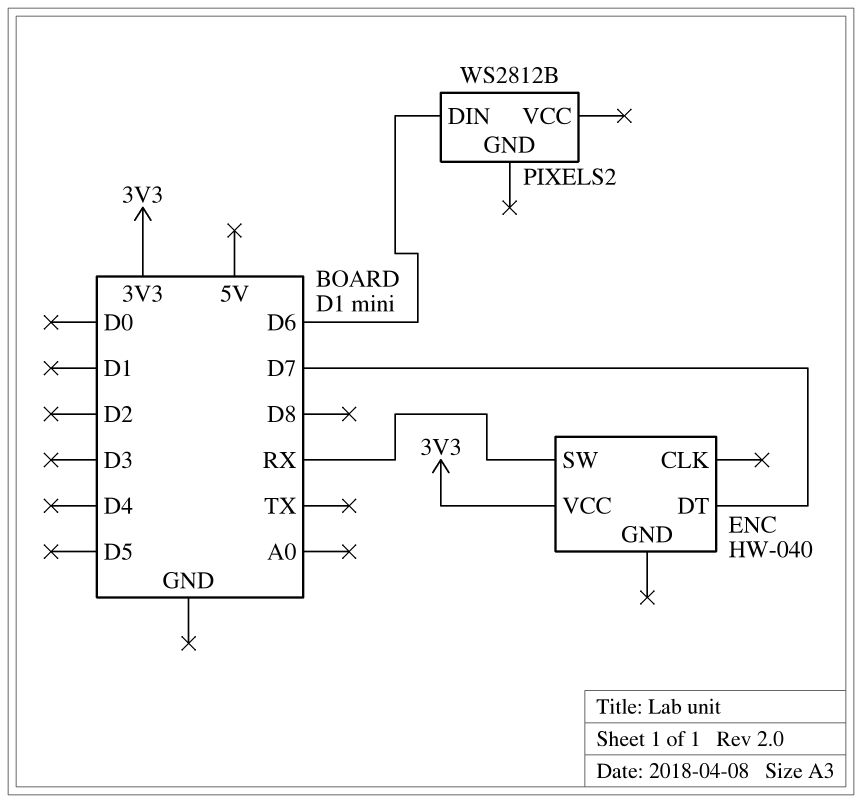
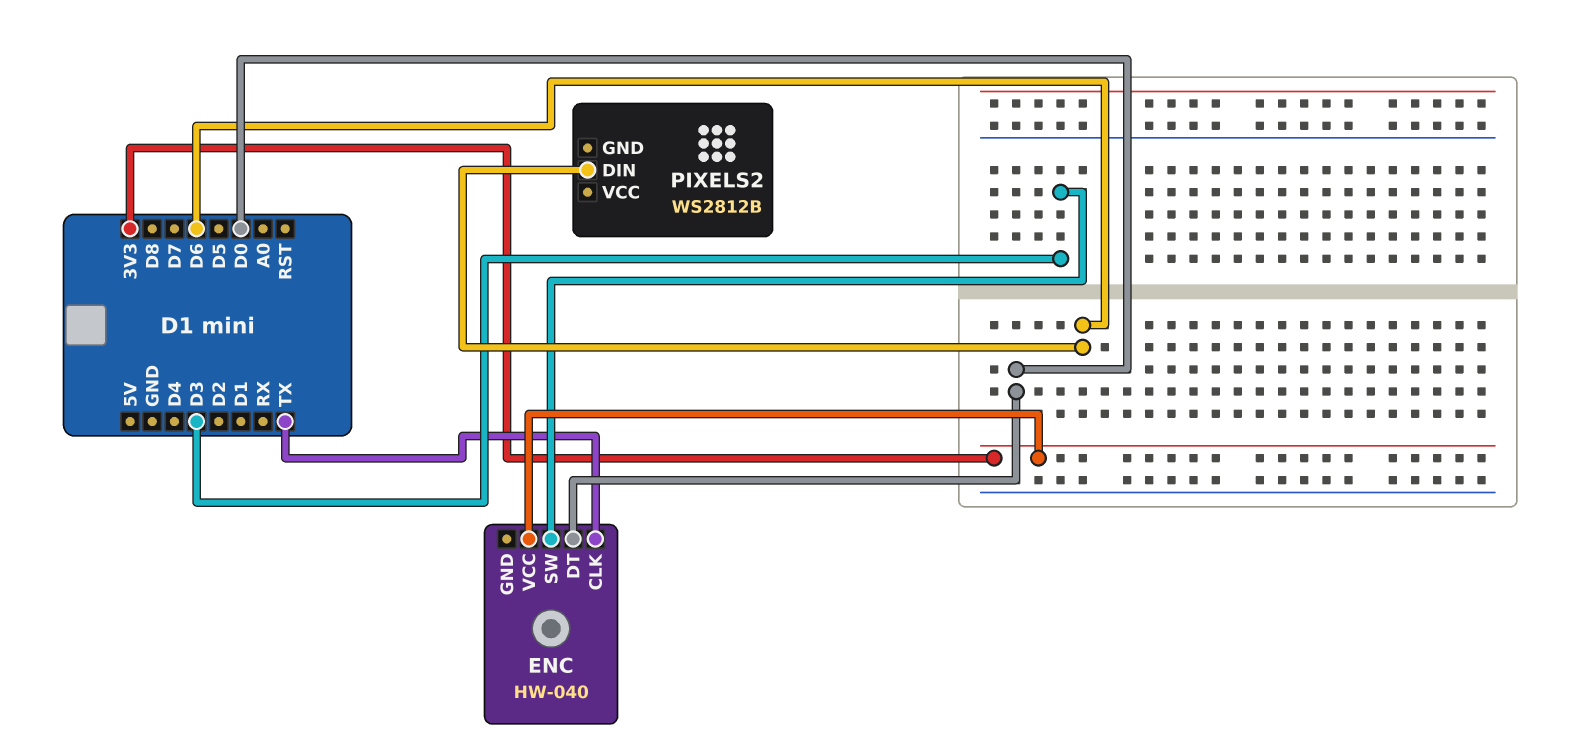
ENC pin CLK: none -> TX
ENC pin DT: D7 -> D0
ENC pin SW: RX -> D3

